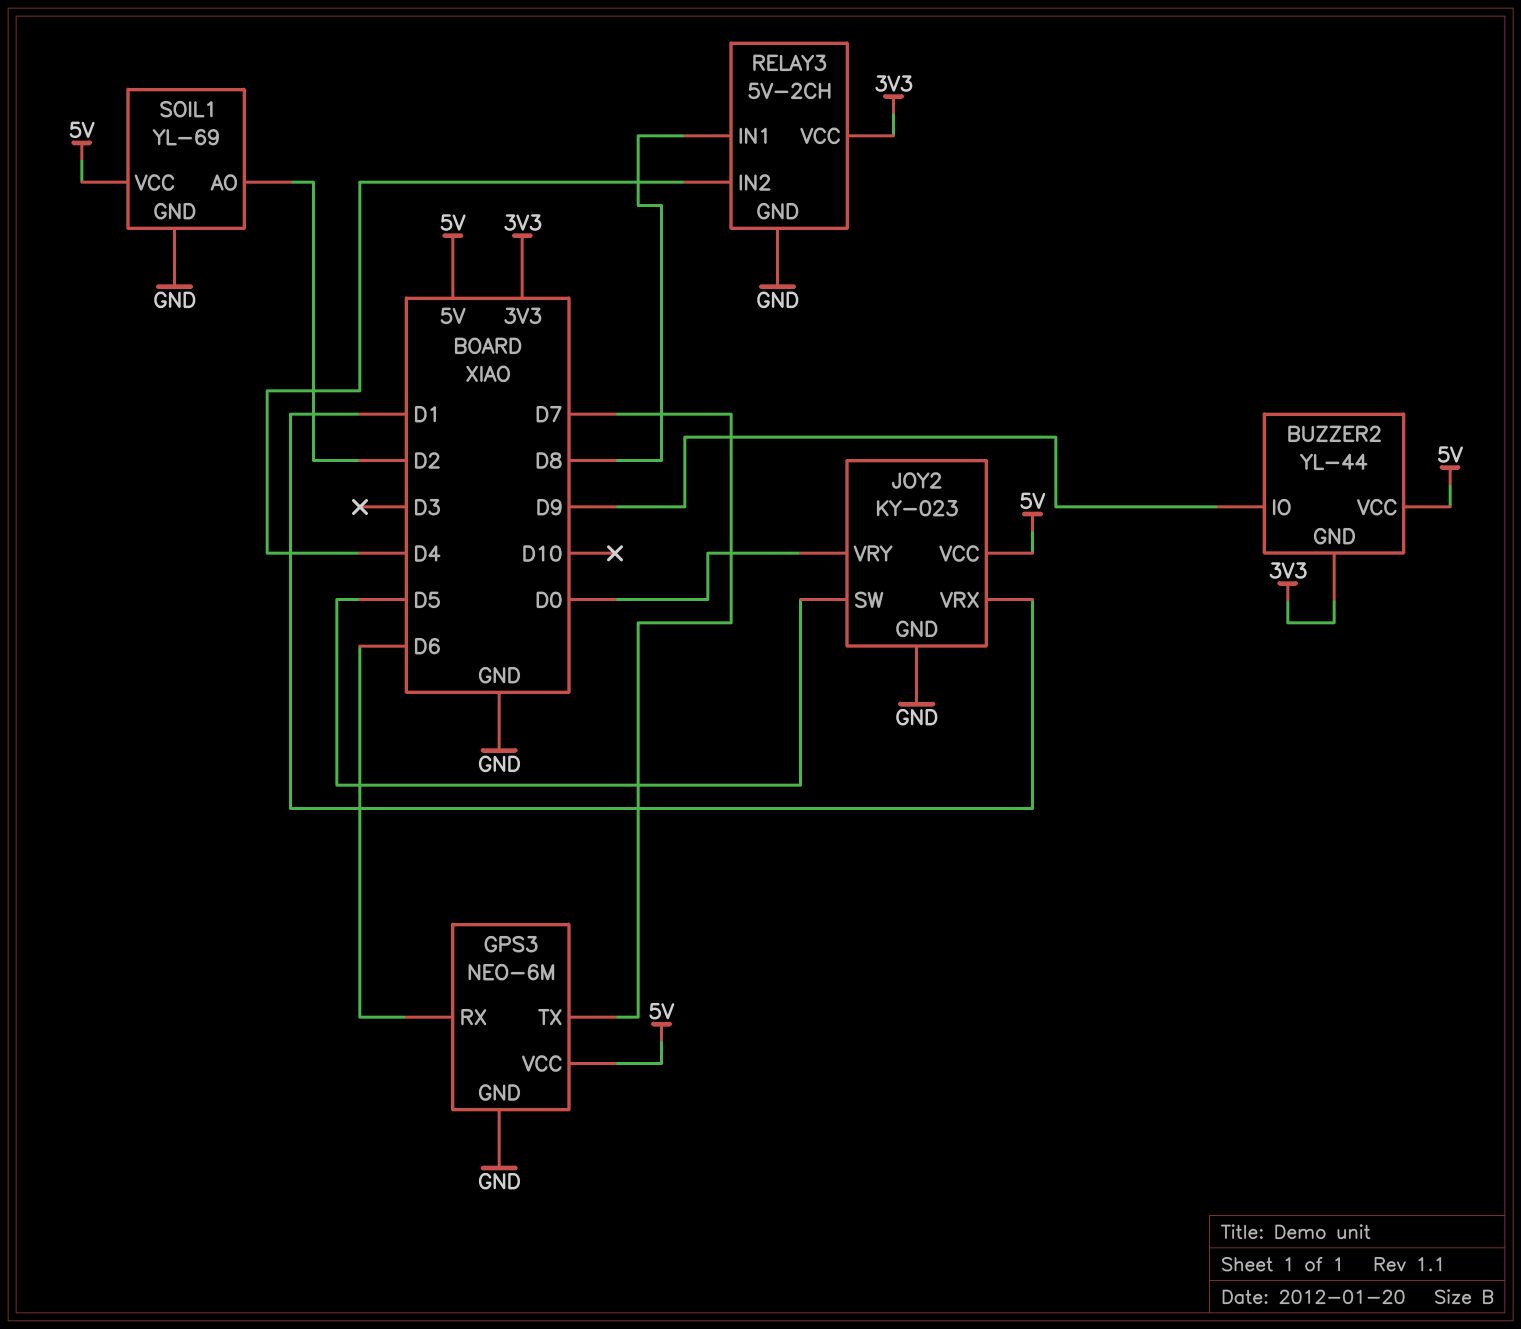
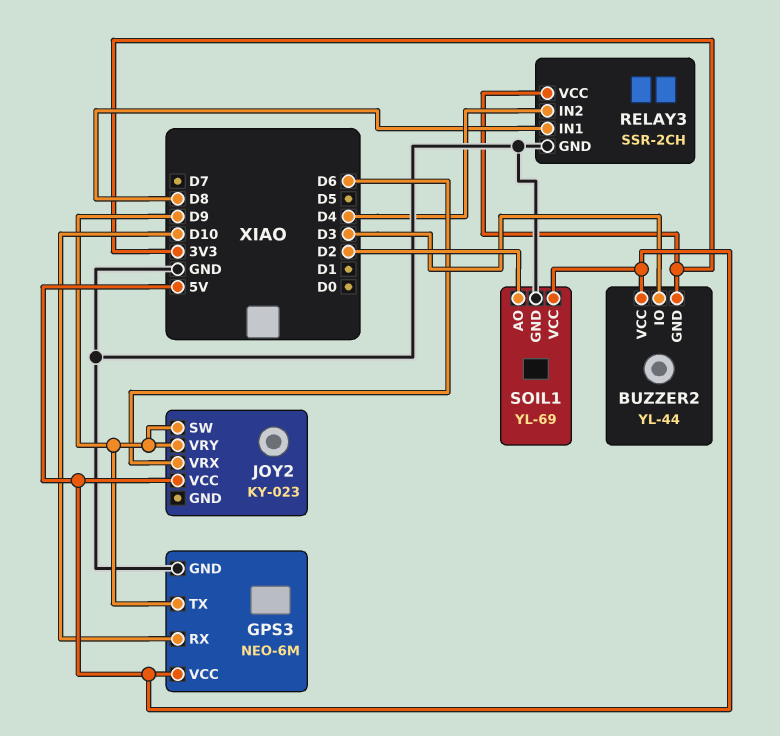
BUZZER2 pin IO: D9 -> D3
GPS3 pin RX: D6 -> D10
GPS3 pin TX: D7 -> D9
JOY2 pin GND: GND -> none
JOY2 pin SW: D5 -> D9
JOY2 pin VRX: D1 -> D6
JOY2 pin VRY: D0 -> D9
RELAY3: 5V-2CH -> SSR-2CH

